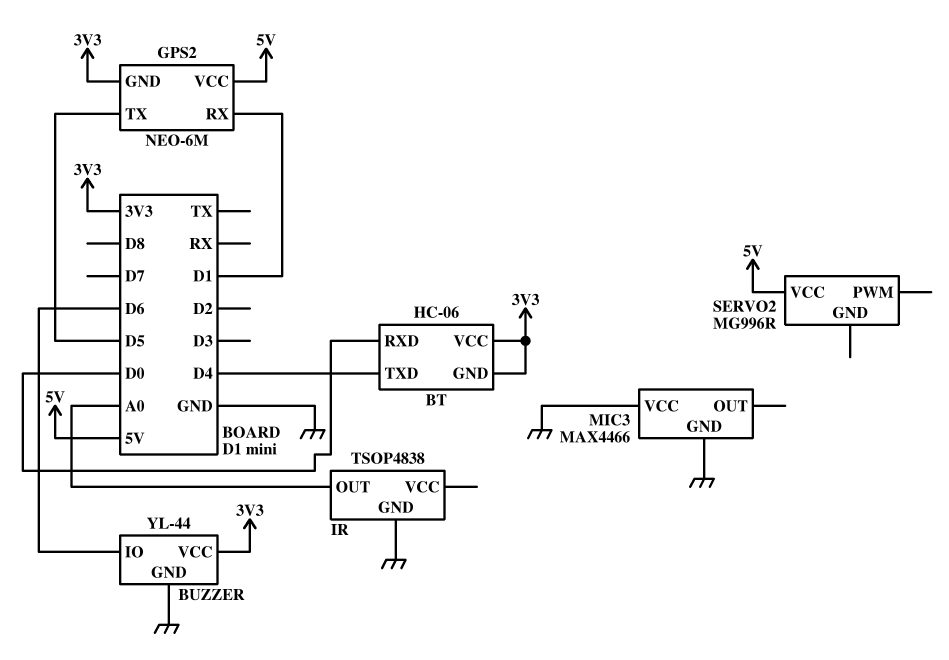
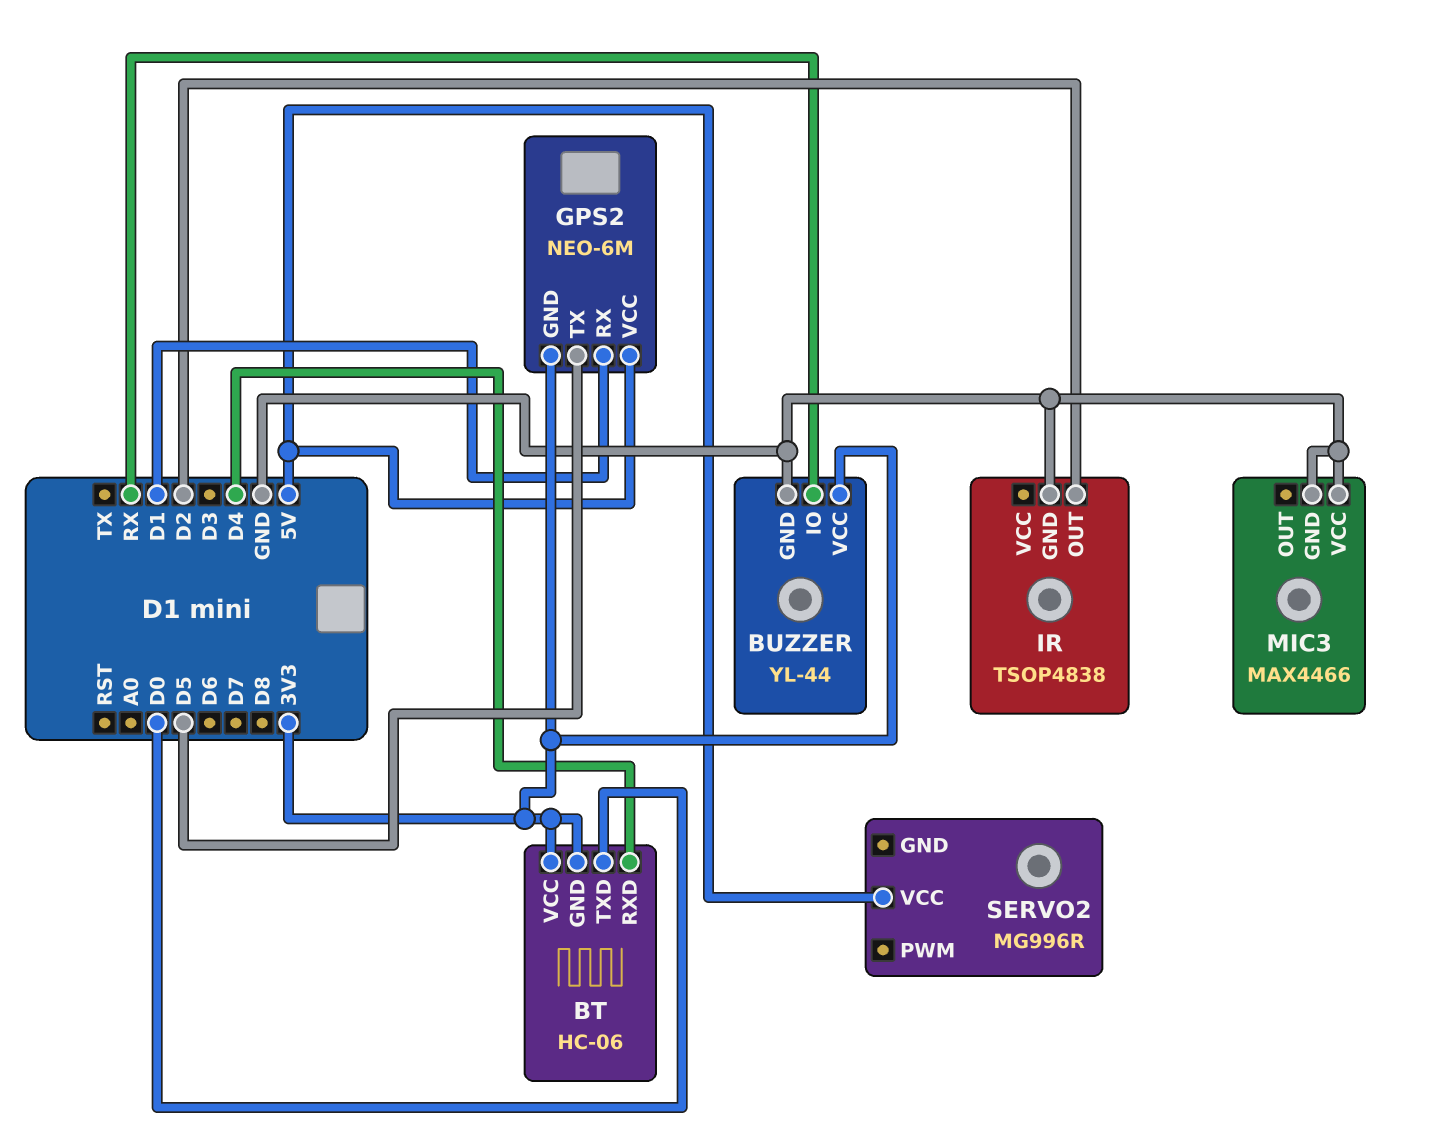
BT pin RXD: D0 -> D4
BT pin TXD: D4 -> D0
BUZZER pin IO: D6 -> RX
IR pin OUT: A0 -> D2

